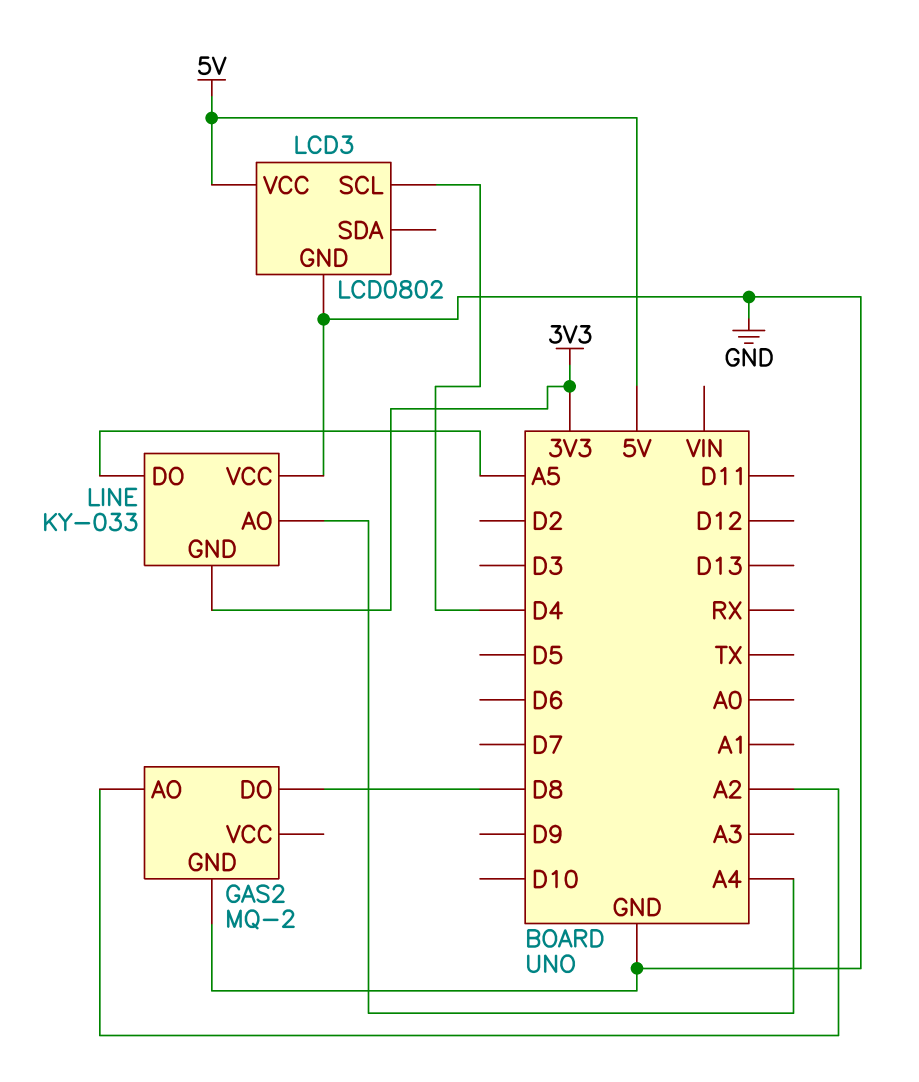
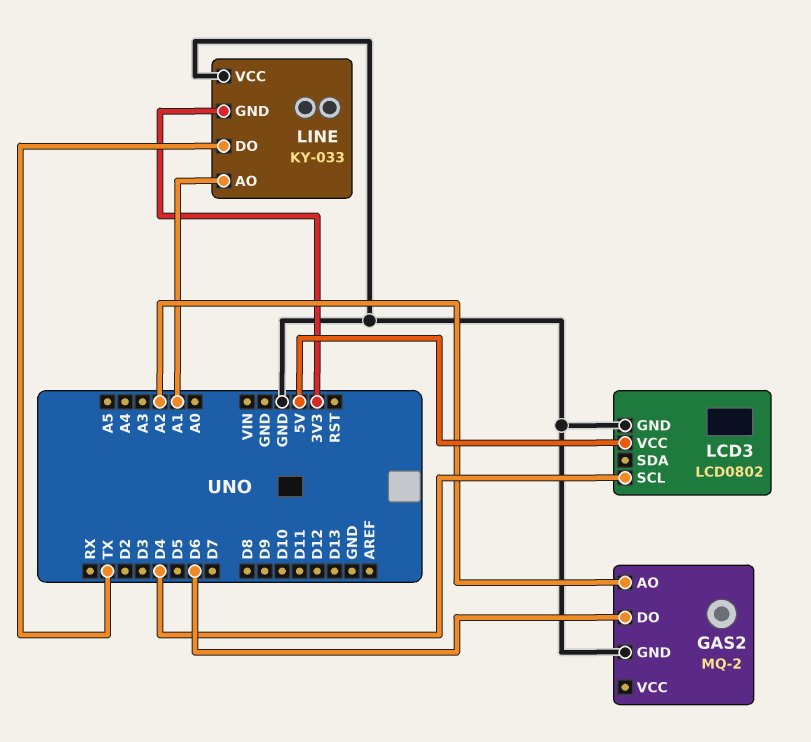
GAS2 pin DO: D8 -> D6
LINE pin AO: A4 -> A1
LINE pin DO: A5 -> TX

